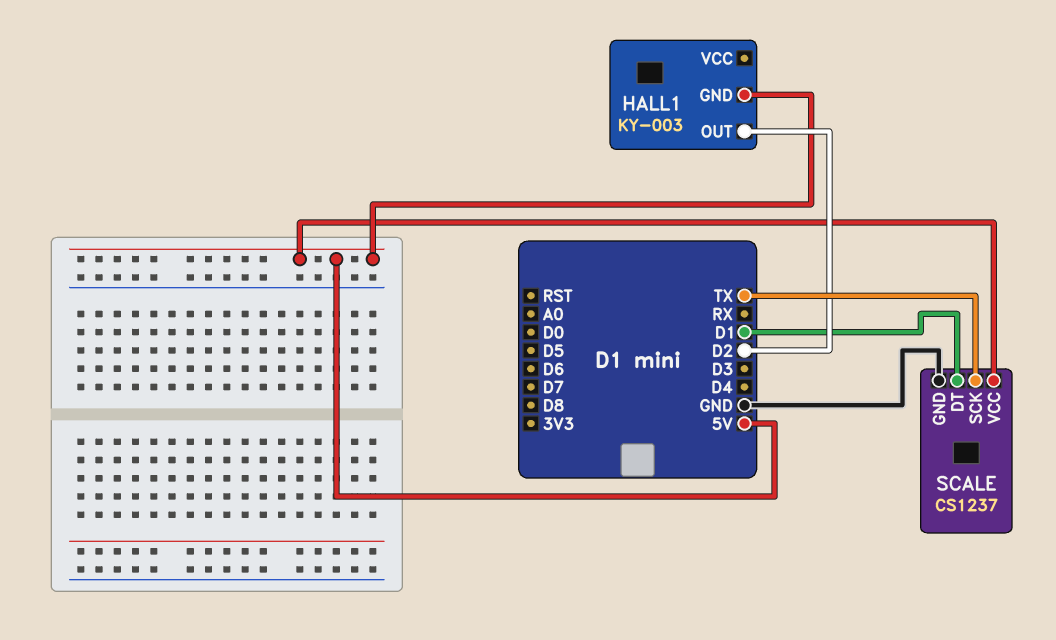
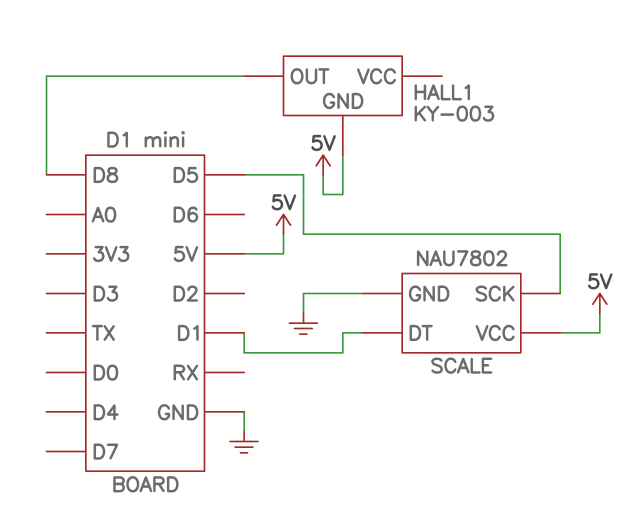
HALL1 pin OUT: D2 -> D8
SCALE: CS1237 -> NAU7802
SCALE pin SCK: TX -> D5

